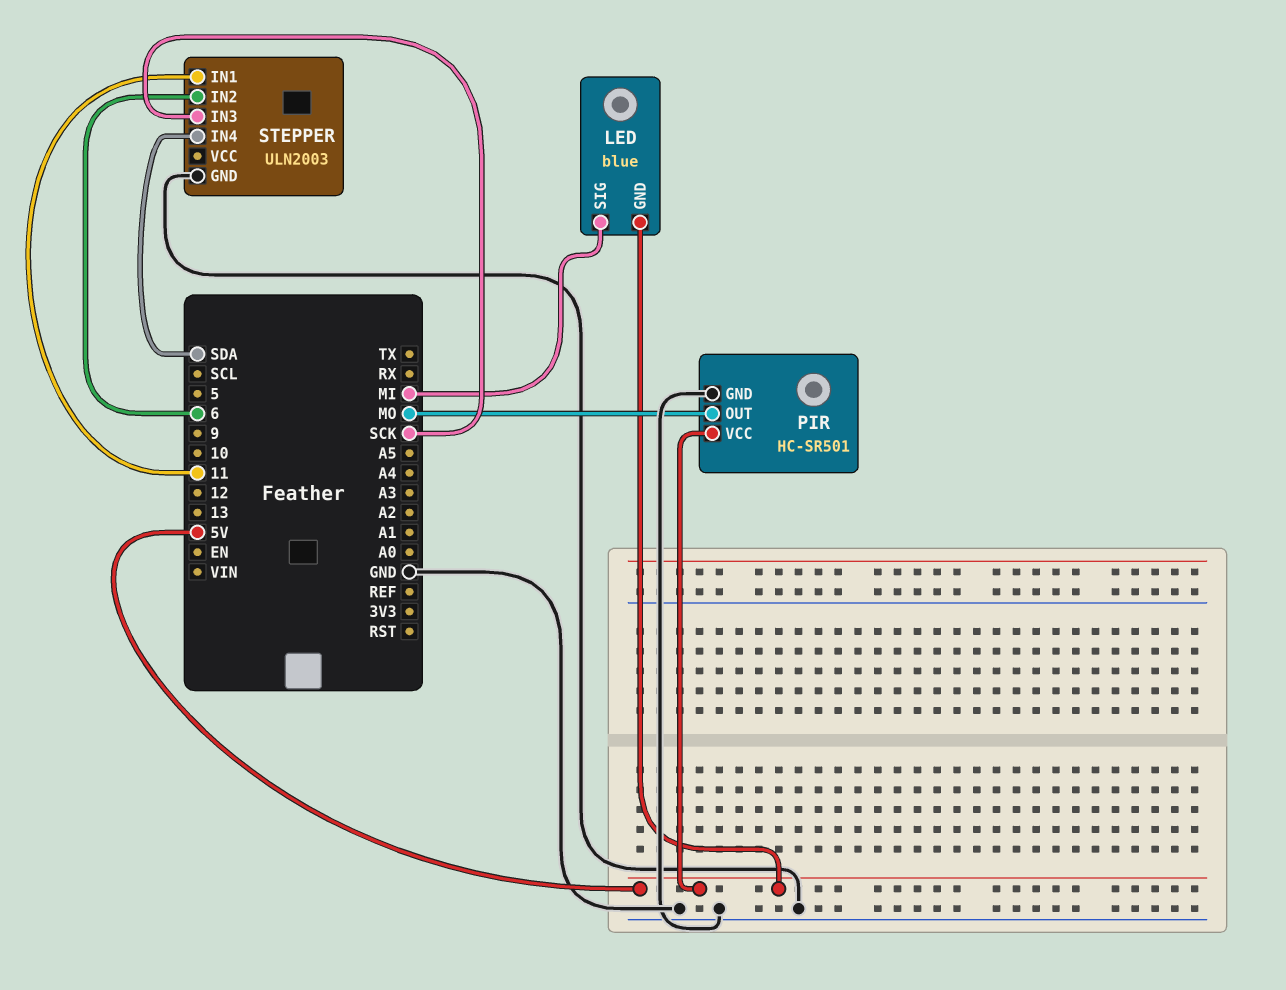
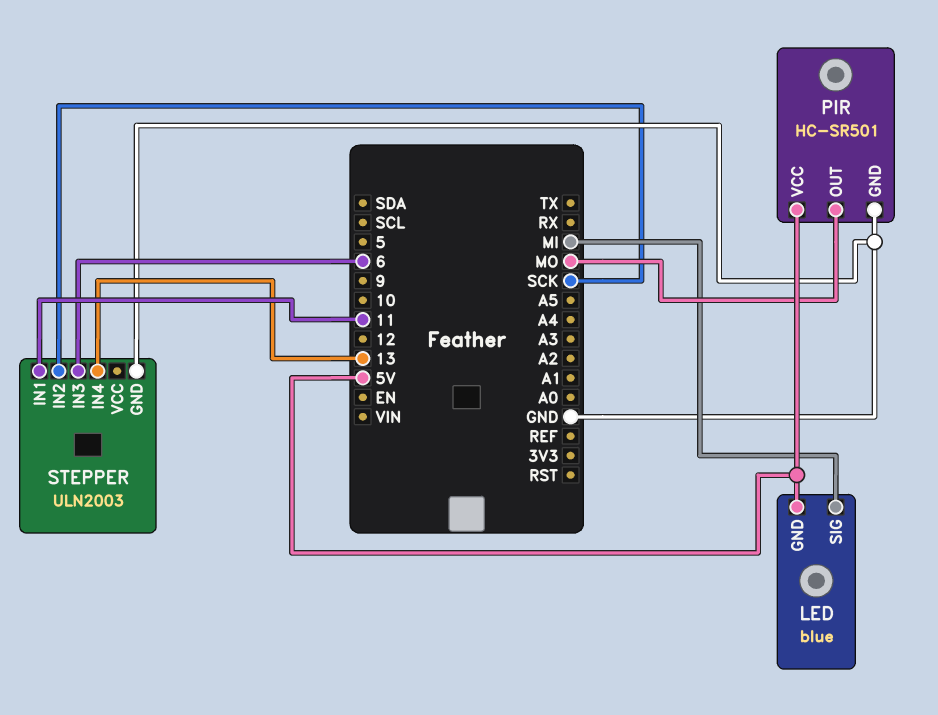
STEPPER pin IN2: 6 -> SCK
STEPPER pin IN3: SCK -> 6
STEPPER pin IN4: SDA -> 13

